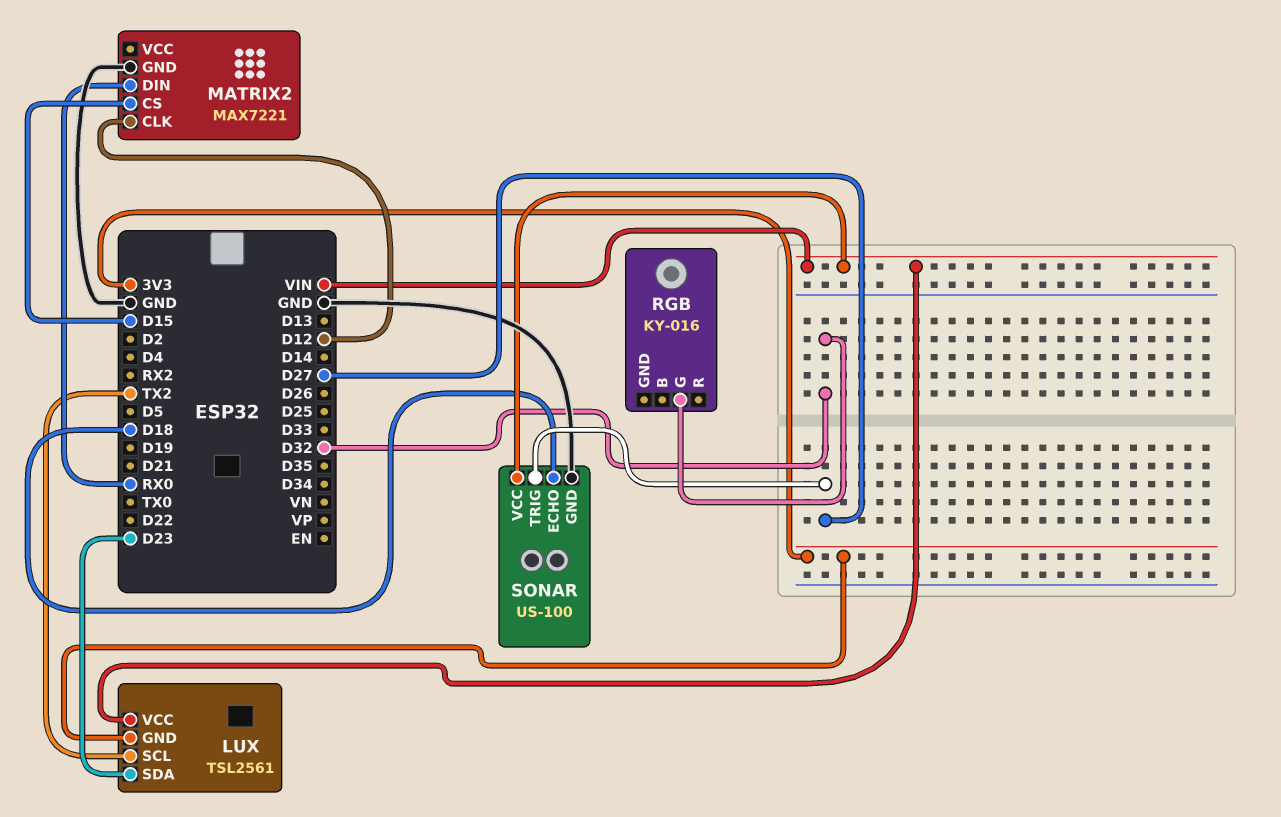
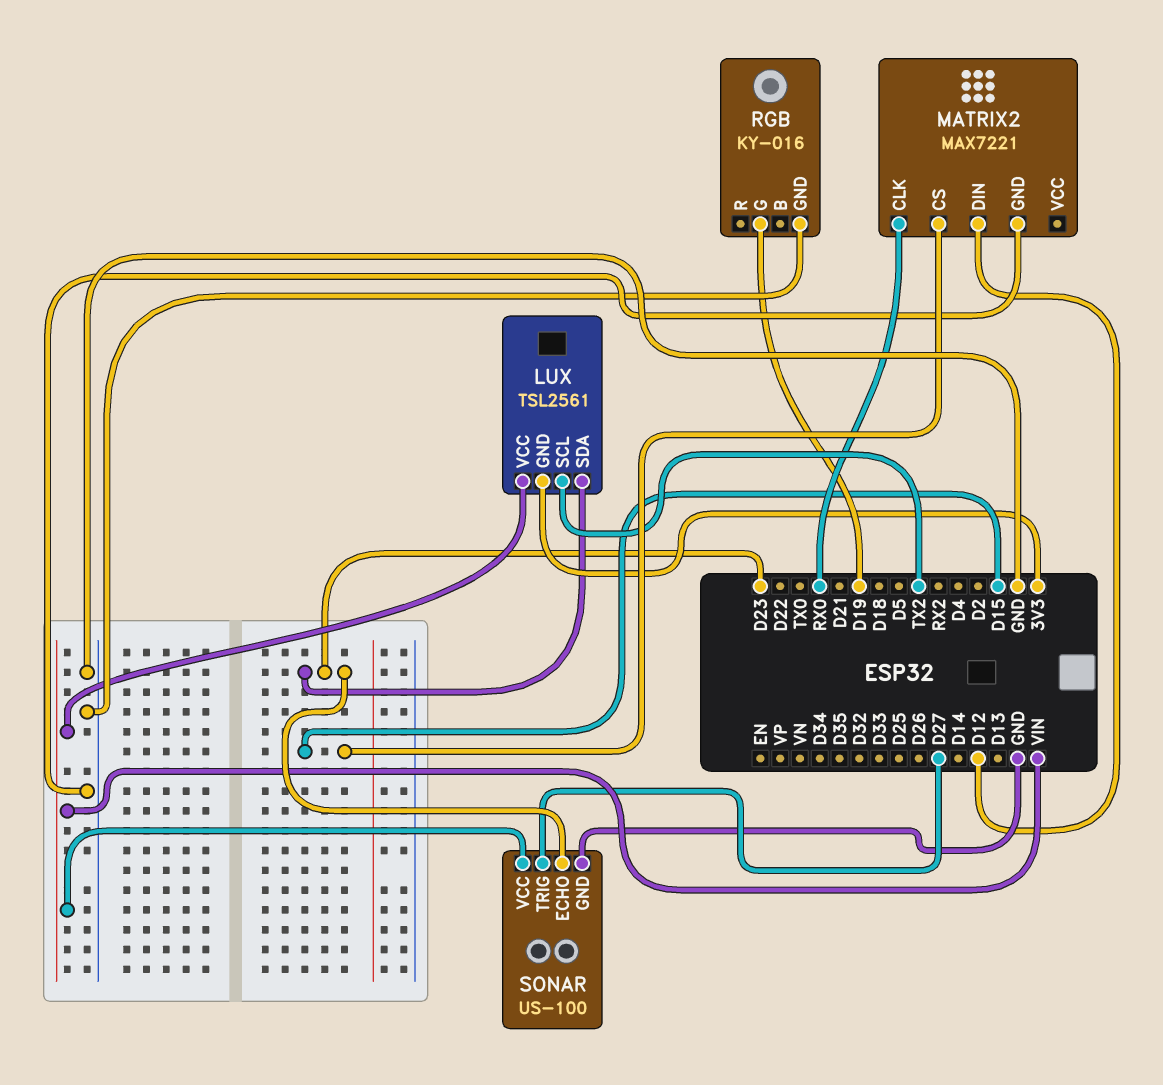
MATRIX2 pin CLK: D12 -> RX0
MATRIX2 pin DIN: RX0 -> D12
RGB pin G: D32 -> D19
RGB pin GND: none -> GND
SONAR pin ECHO: D18 -> D23

